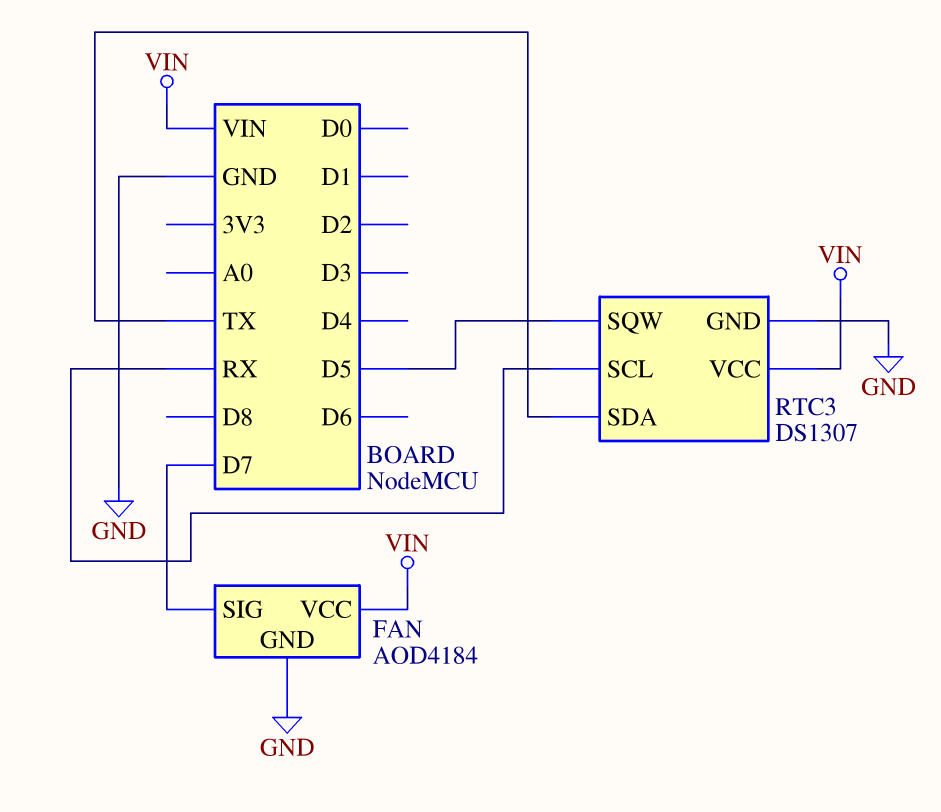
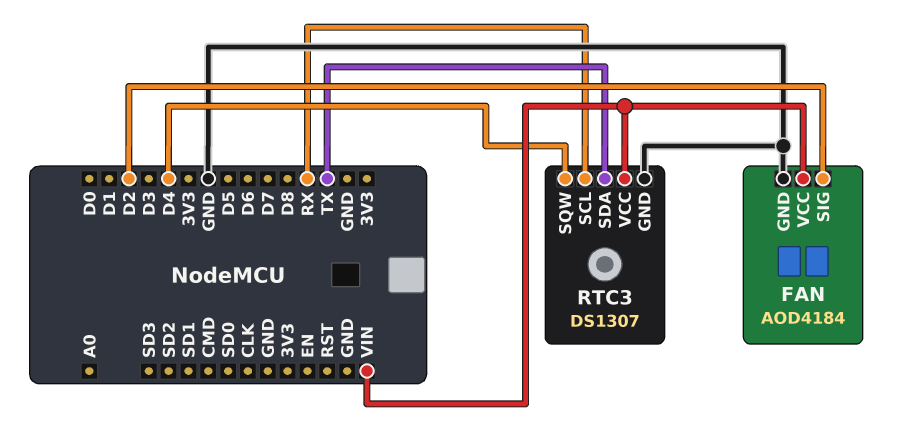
FAN pin SIG: D7 -> D2
RTC3 pin SQW: D5 -> D4

